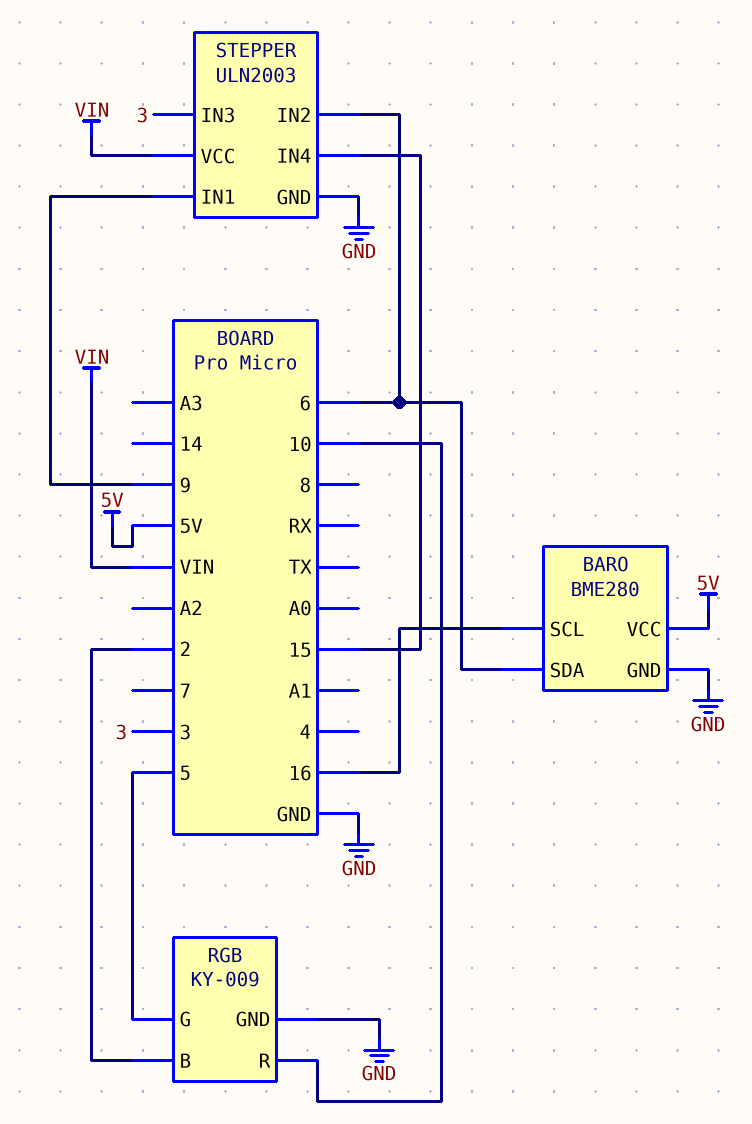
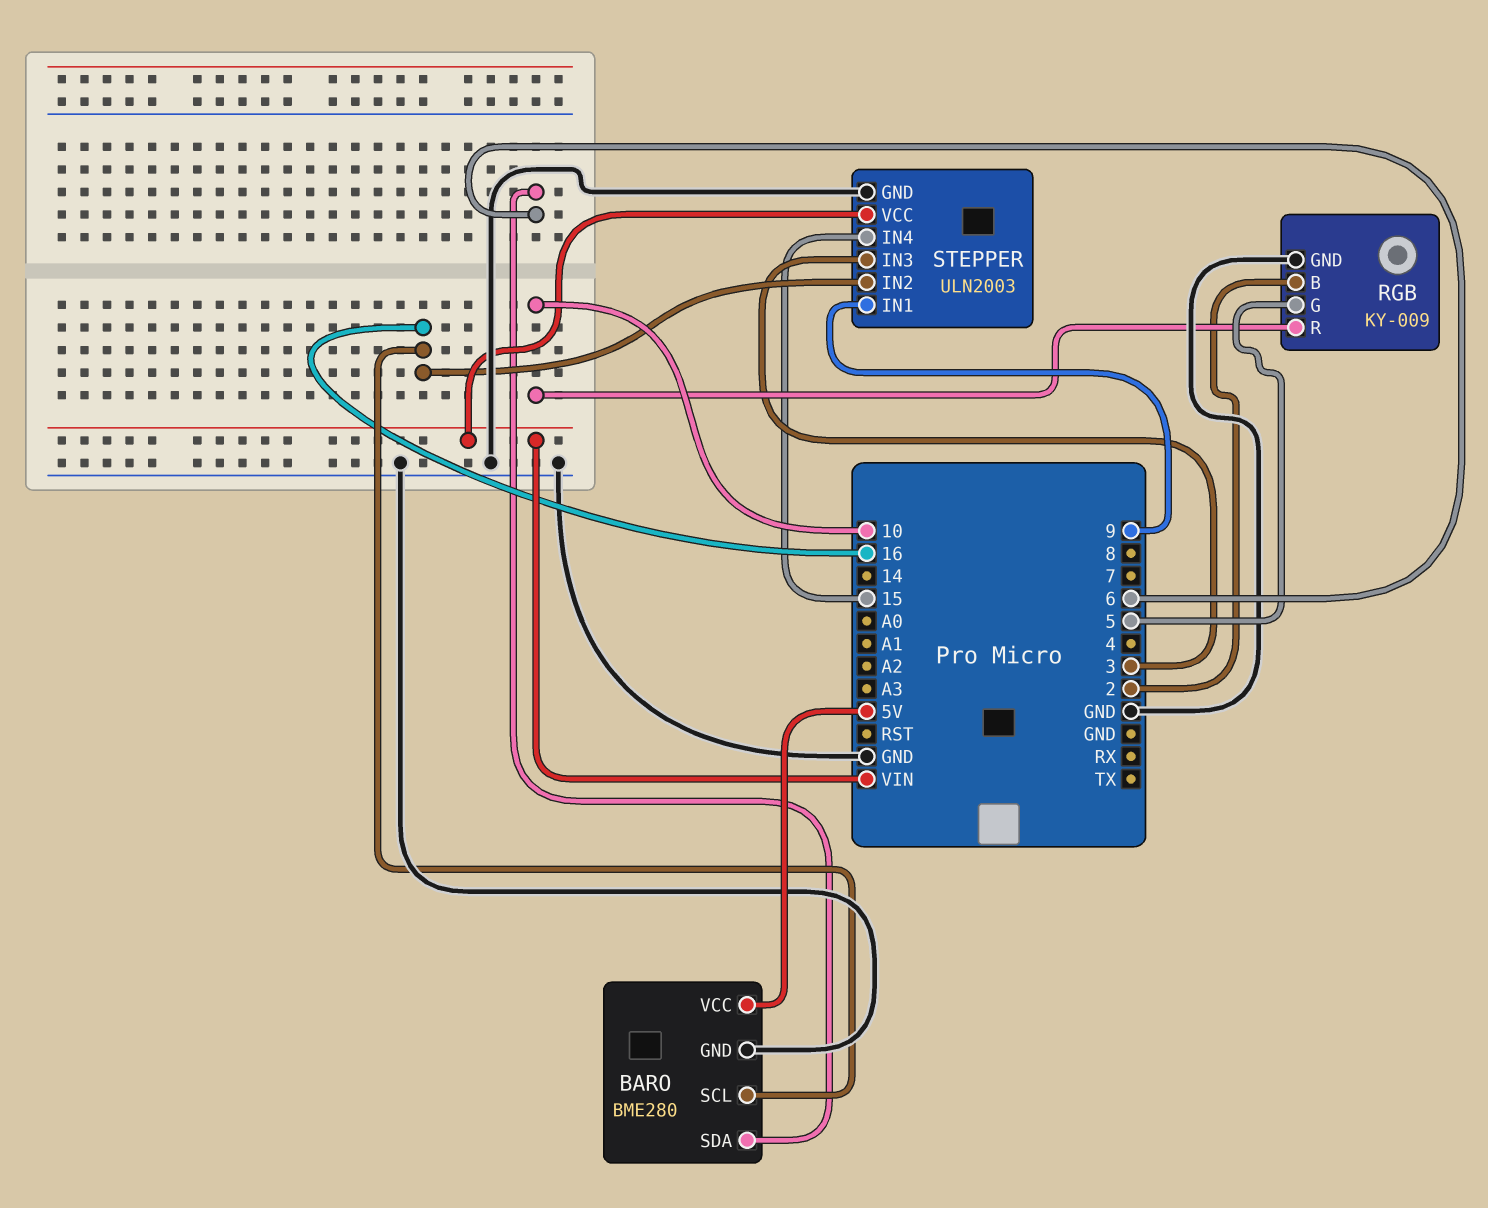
STEPPER pin IN2: 6 -> 16

